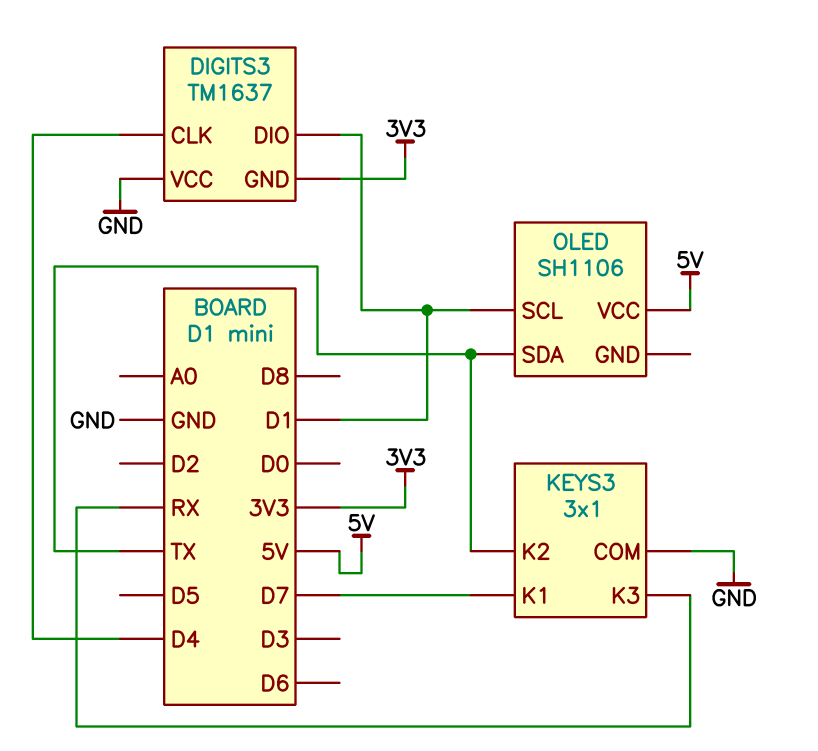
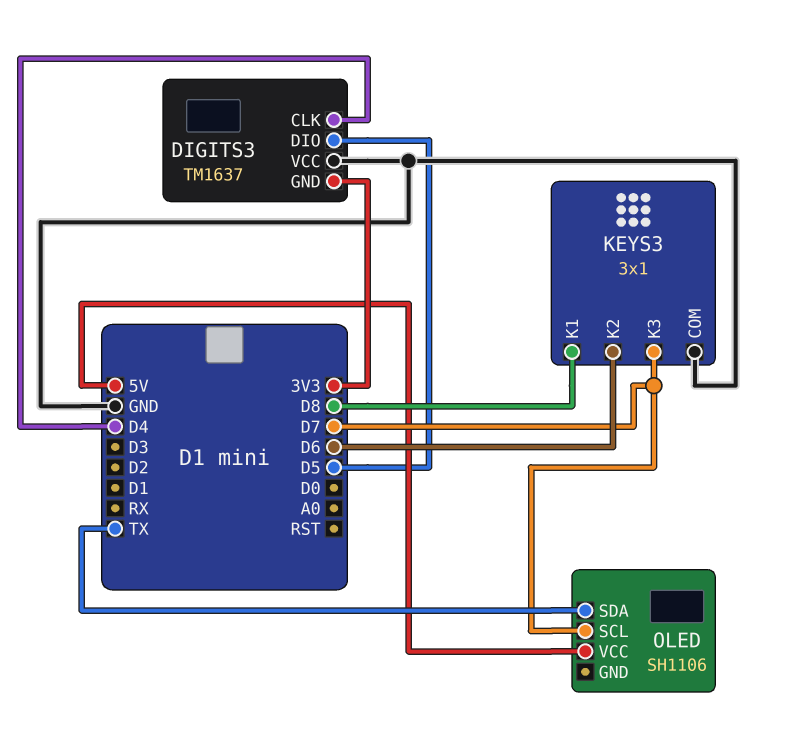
DIGITS3 pin DIO: D1 -> D5
KEYS3 pin K1: D7 -> D8
KEYS3 pin K2: TX -> D6
KEYS3 pin K3: RX -> D7
OLED pin SCL: D1 -> D7

